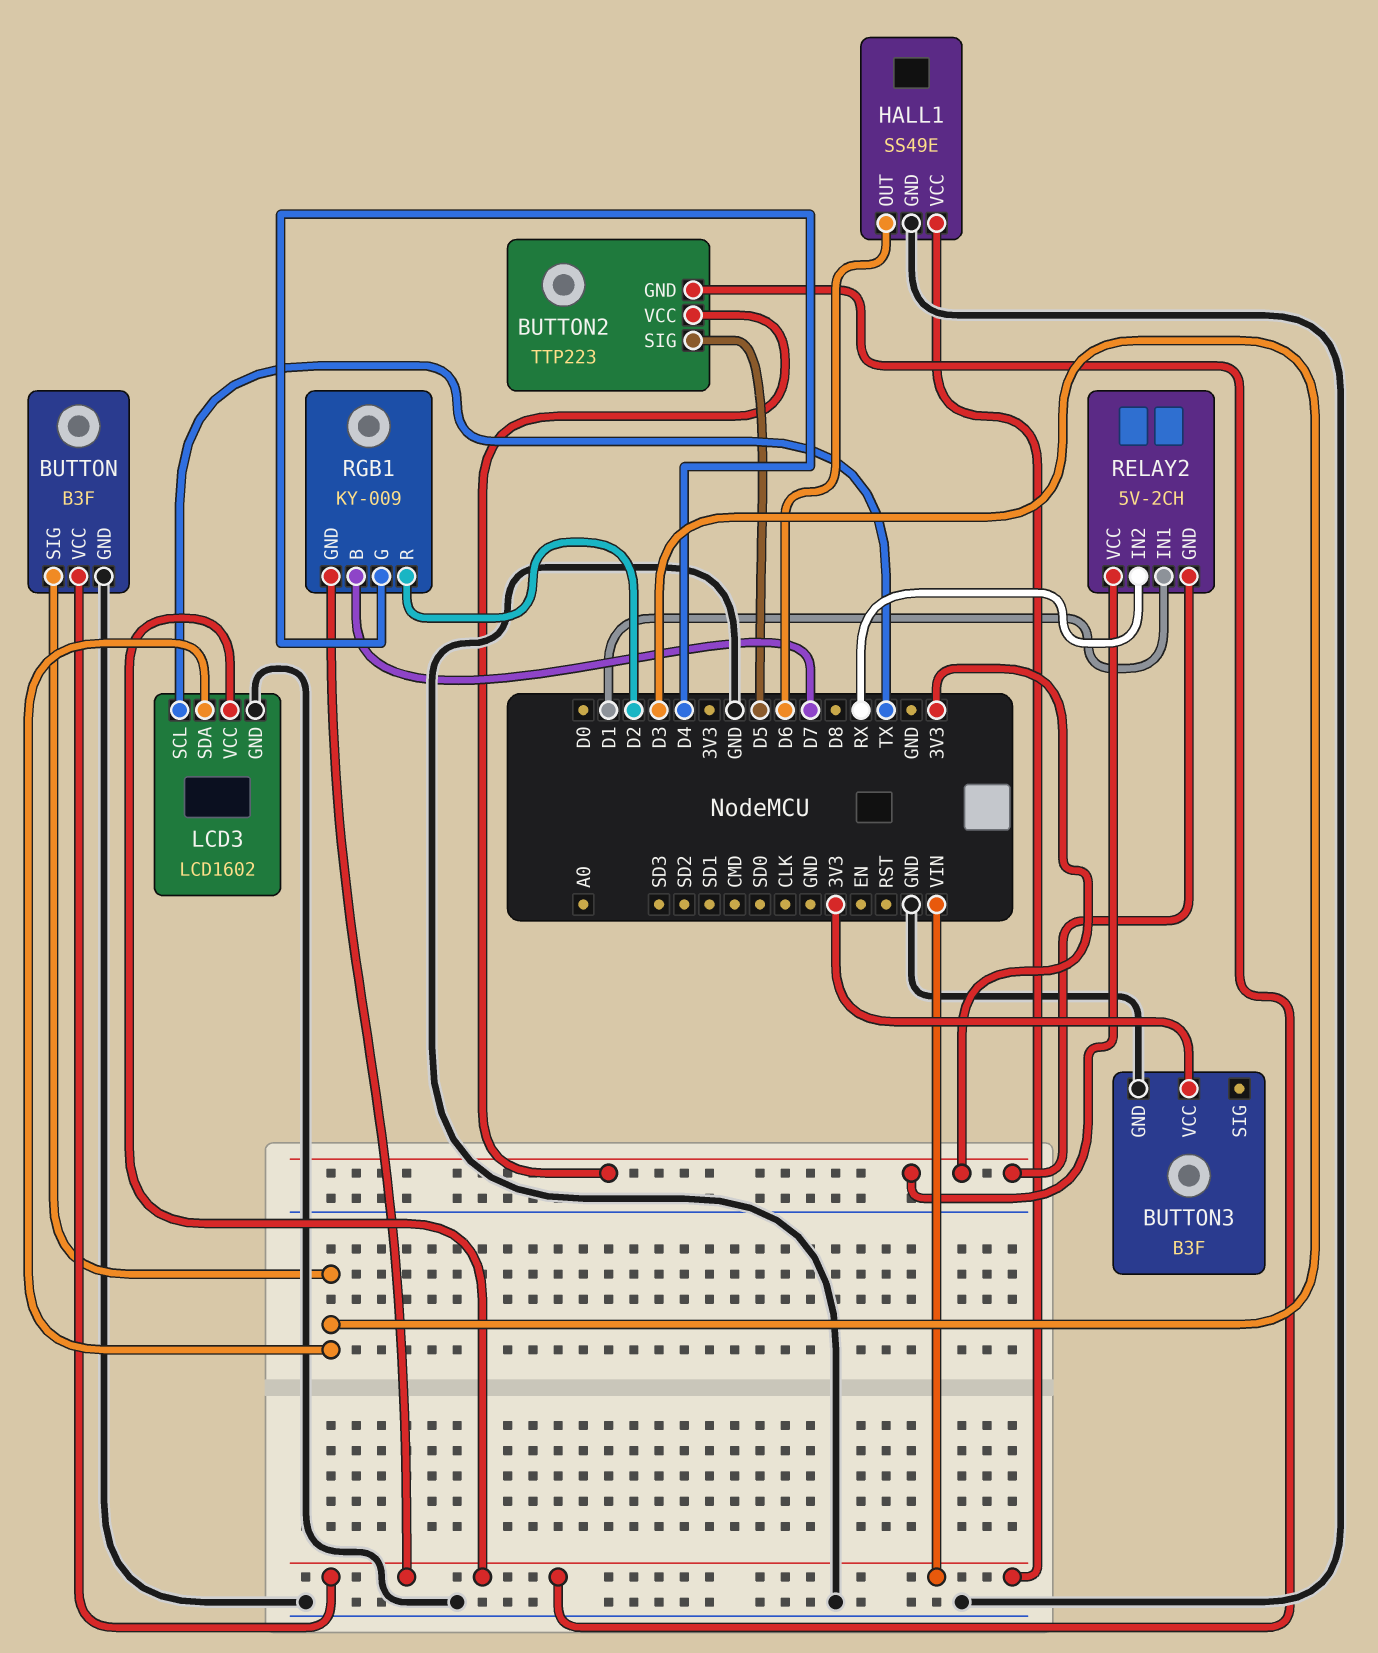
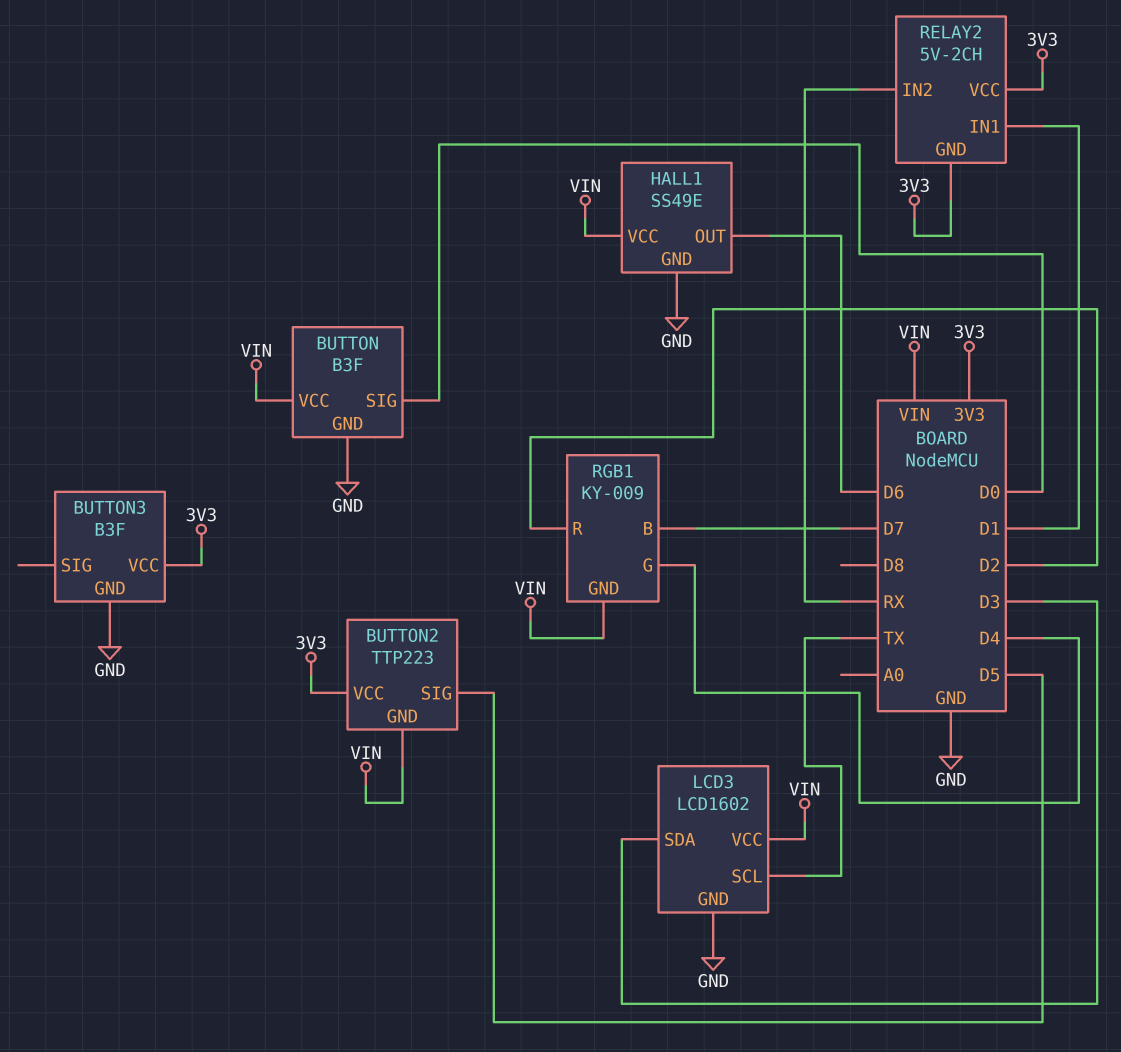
BUTTON pin SIG: D3 -> D0

